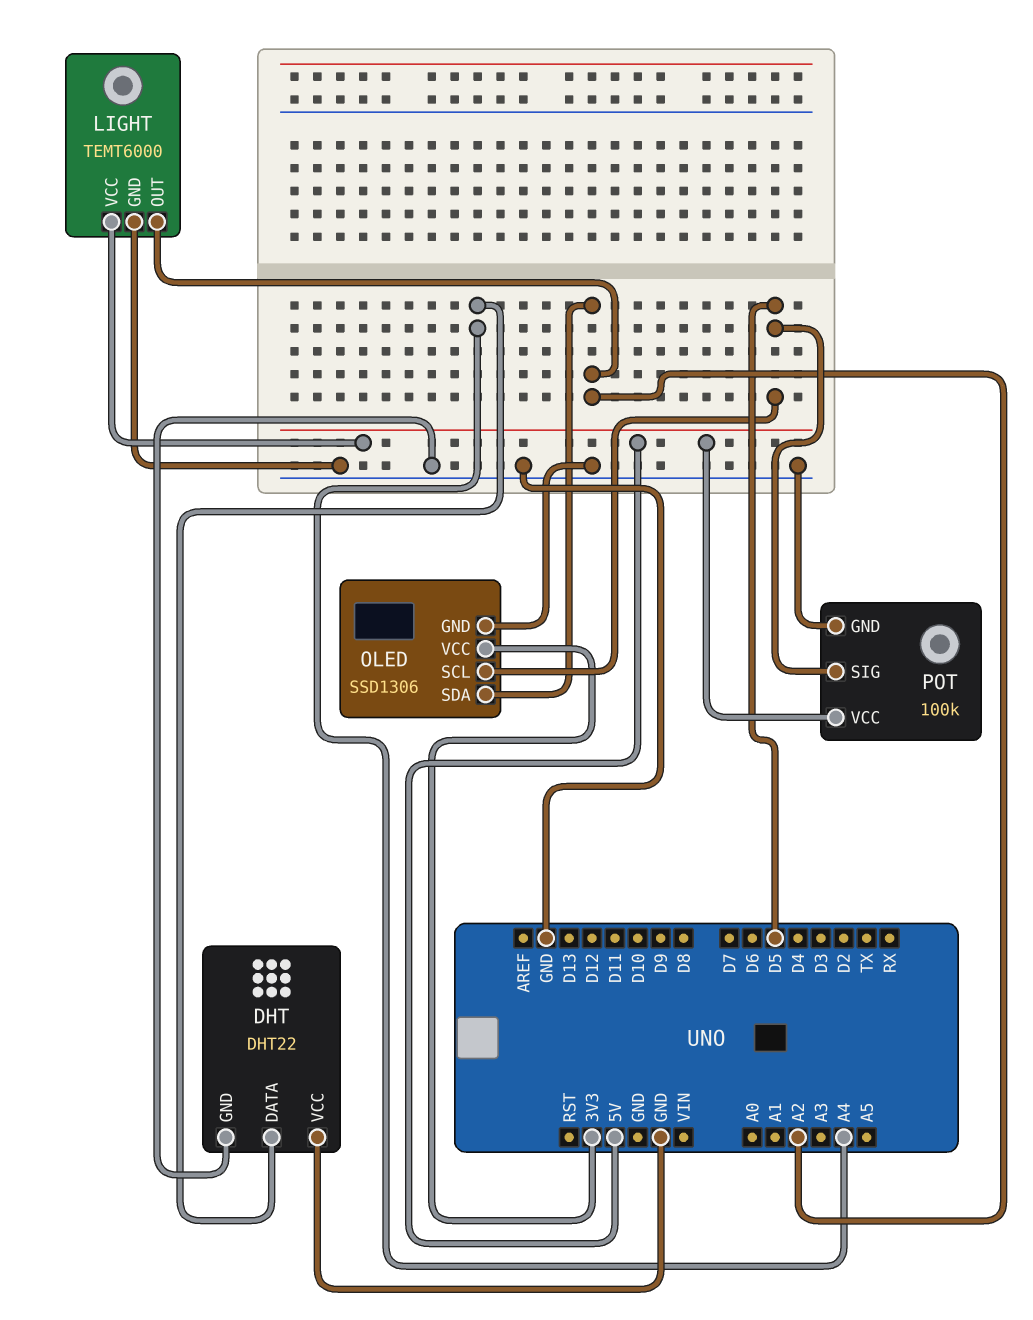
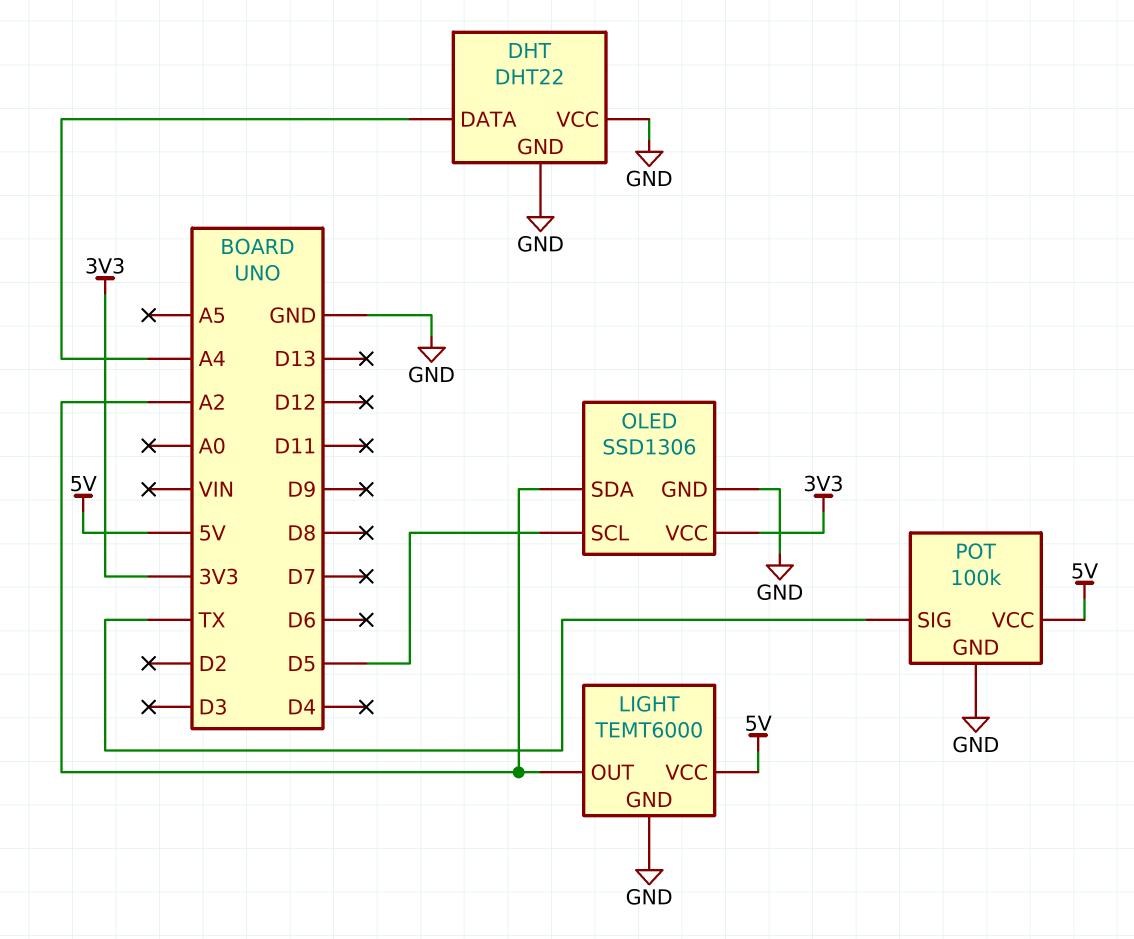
POT pin SIG: D5 -> TX

